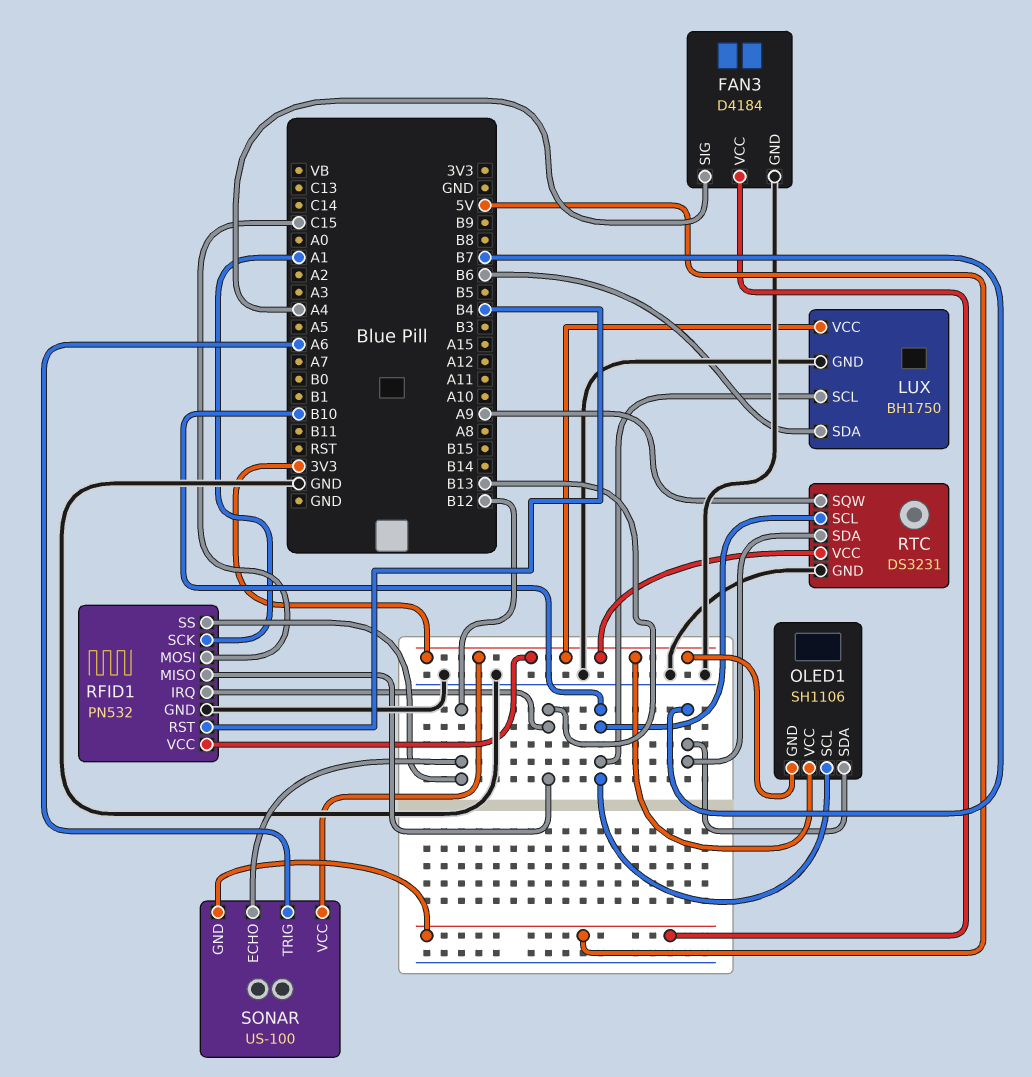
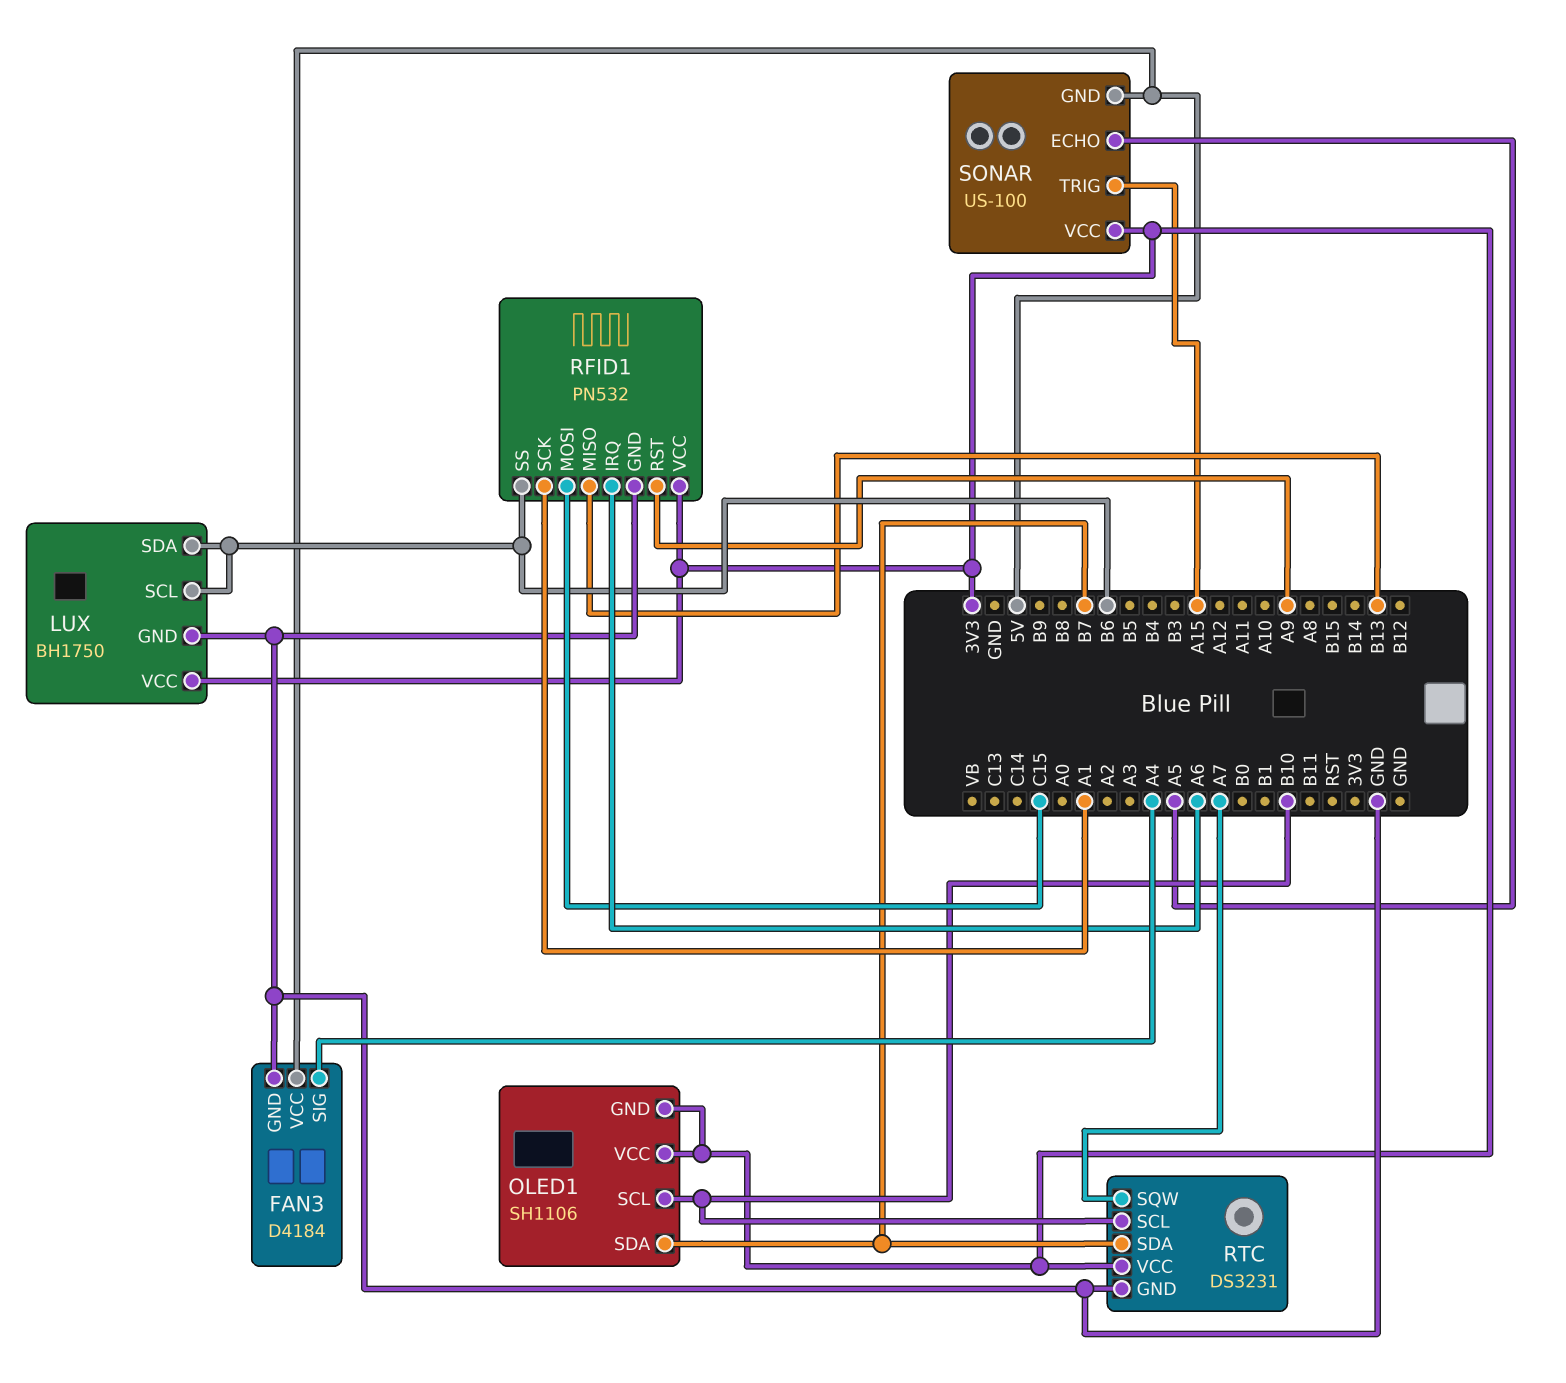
LUX pin SCL: B10 -> B6
RFID1 pin IRQ: B13 -> A6
RFID1 pin RST: B4 -> A9
RFID1 pin SS: B12 -> B6
RTC pin SQW: A9 -> A7
SONAR pin ECHO: B12 -> A5
SONAR pin TRIG: A6 -> A15

